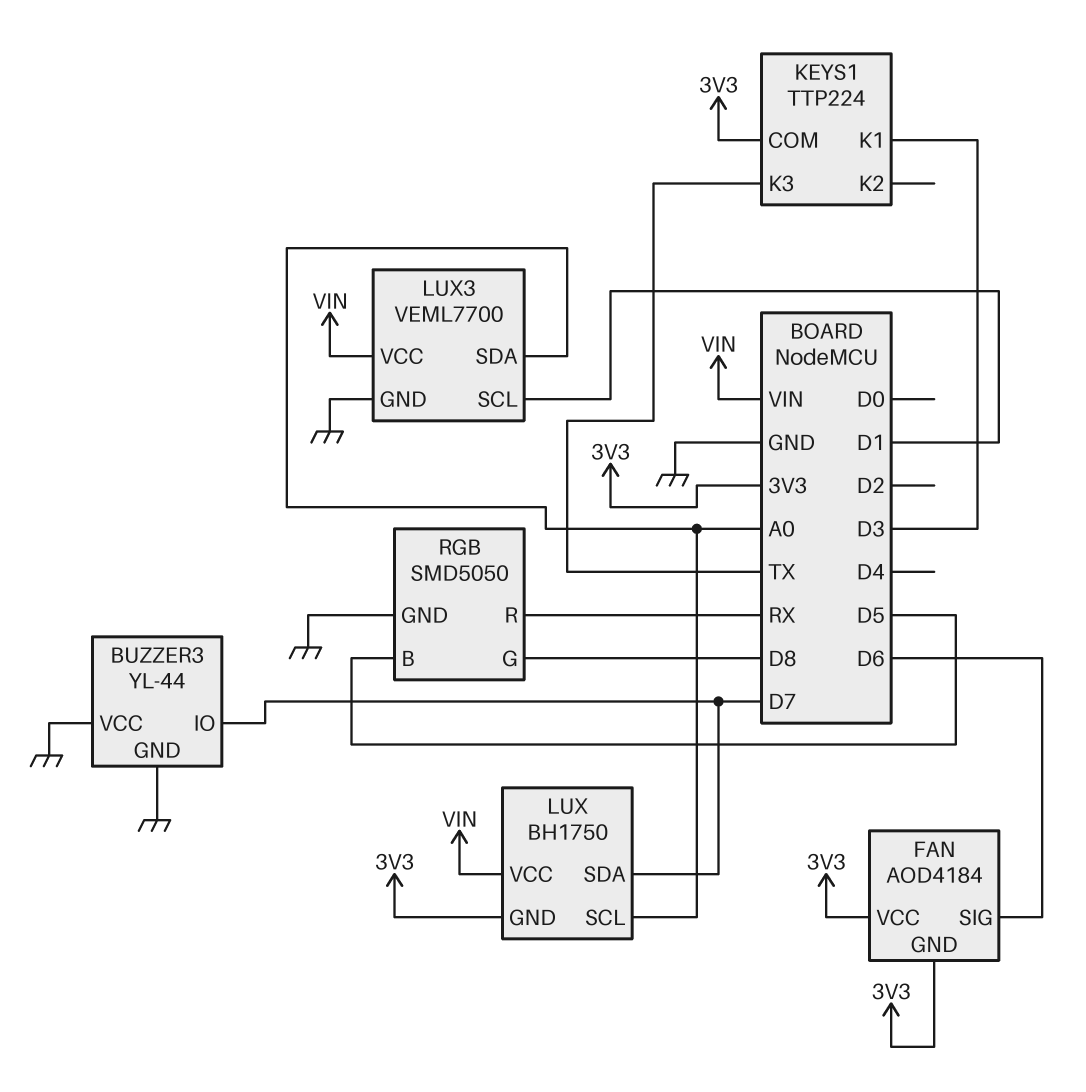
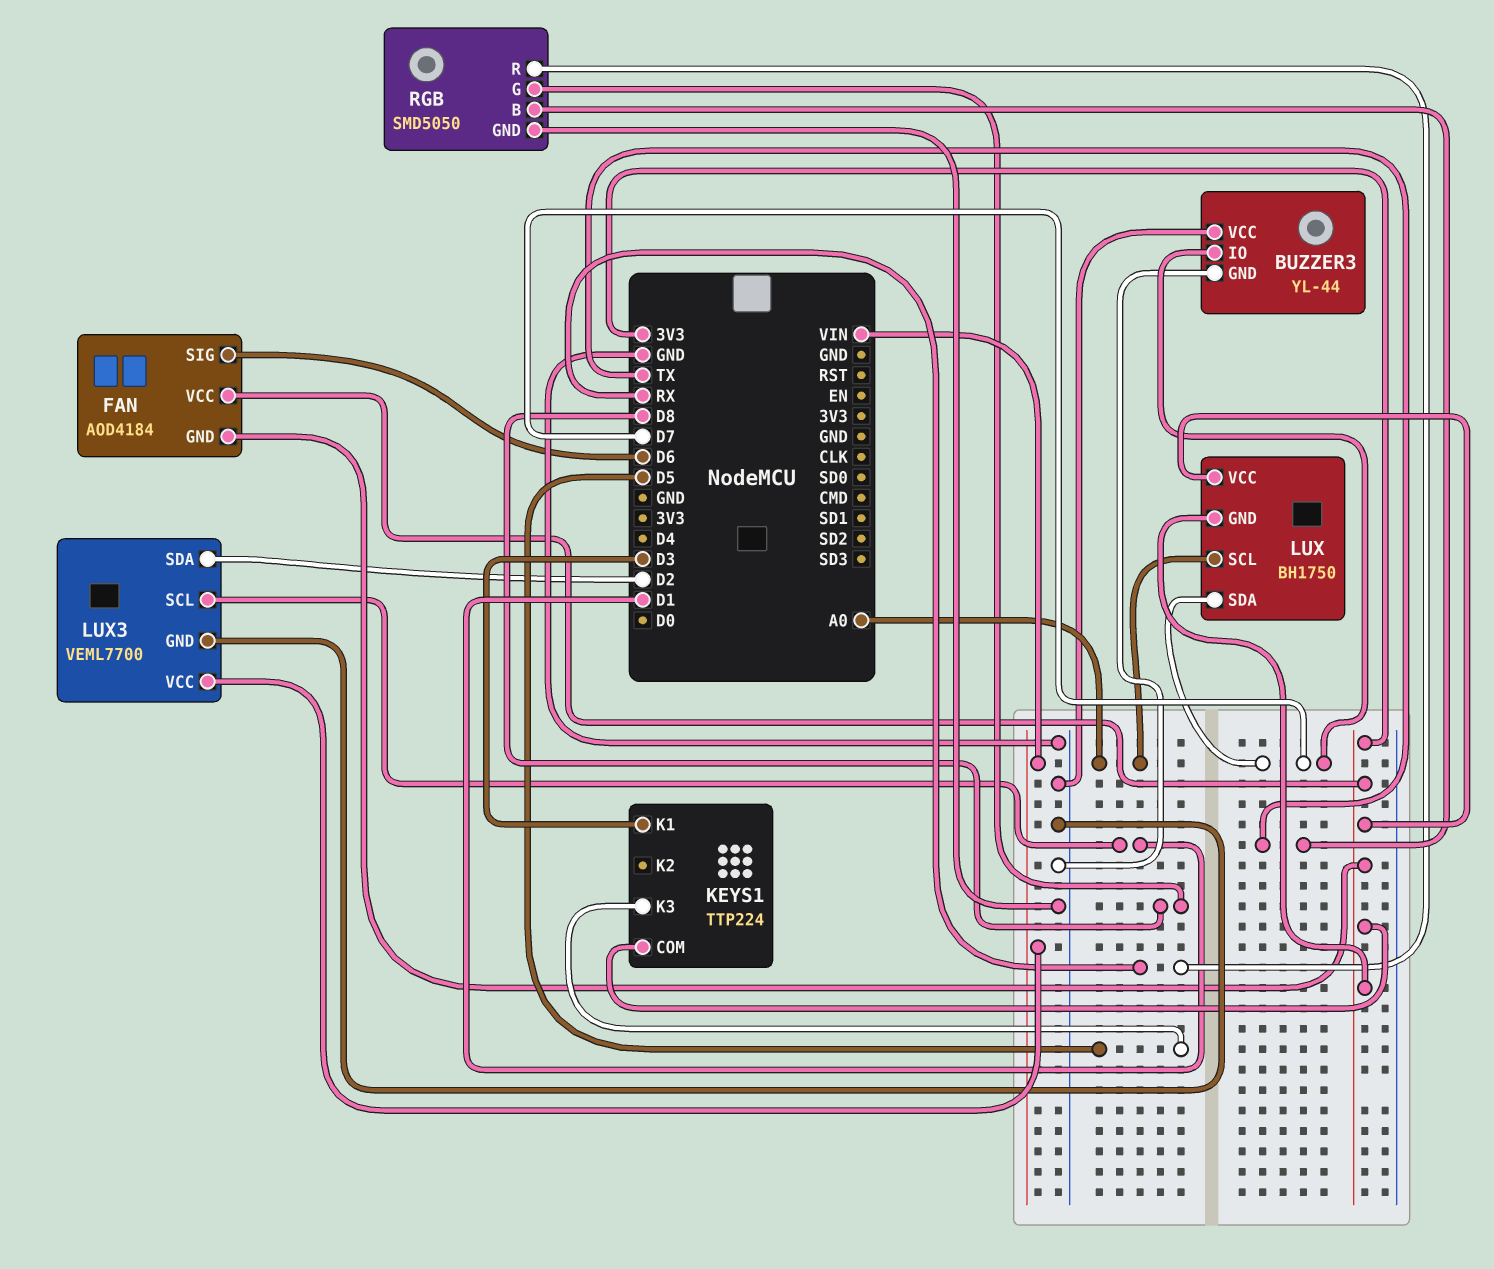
KEYS1 pin K3: TX -> D5
LUX pin VCC: VIN -> 3V3
LUX3 pin SDA: A0 -> D2
RGB pin B: D5 -> TX

